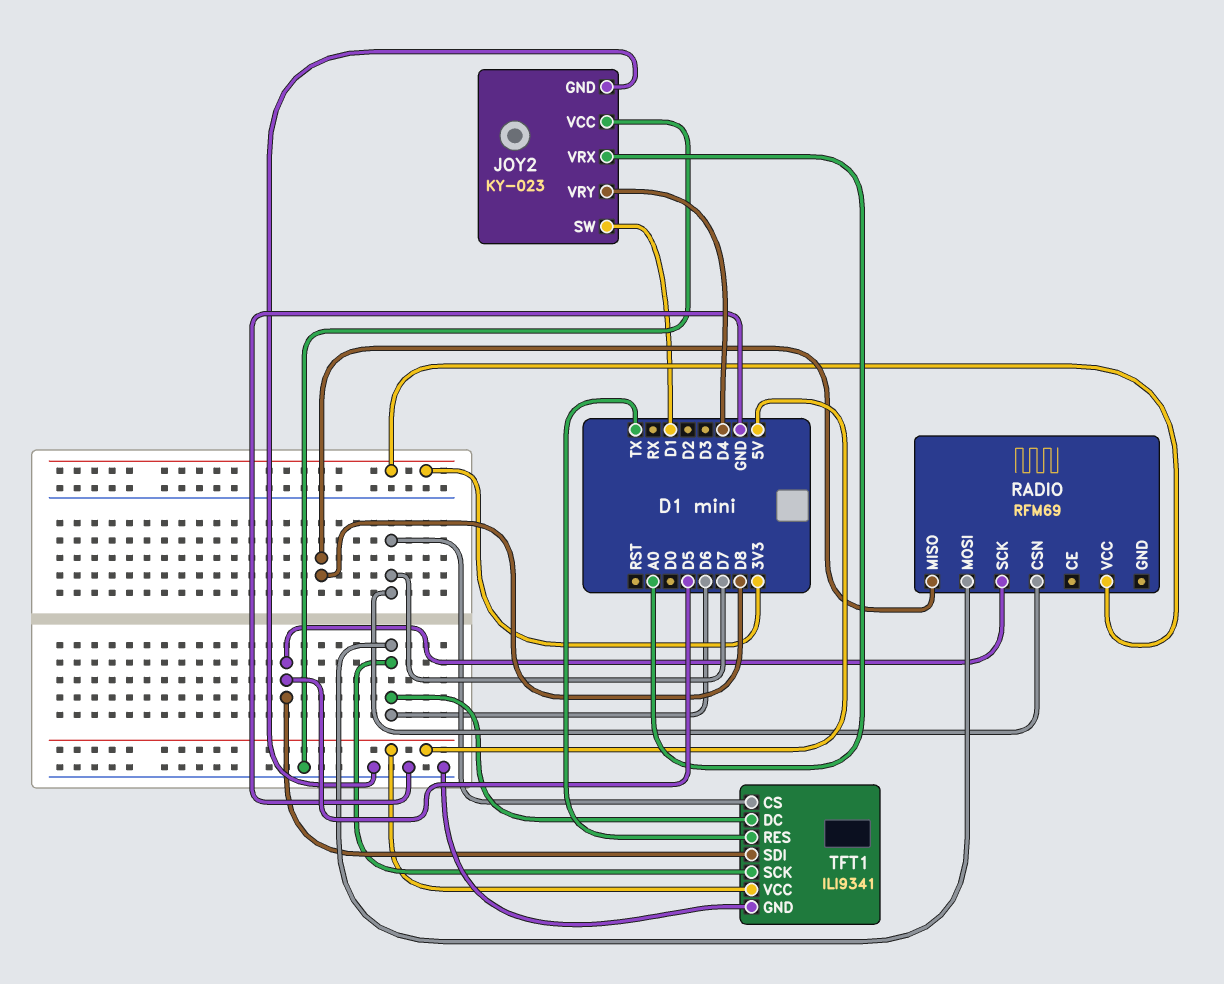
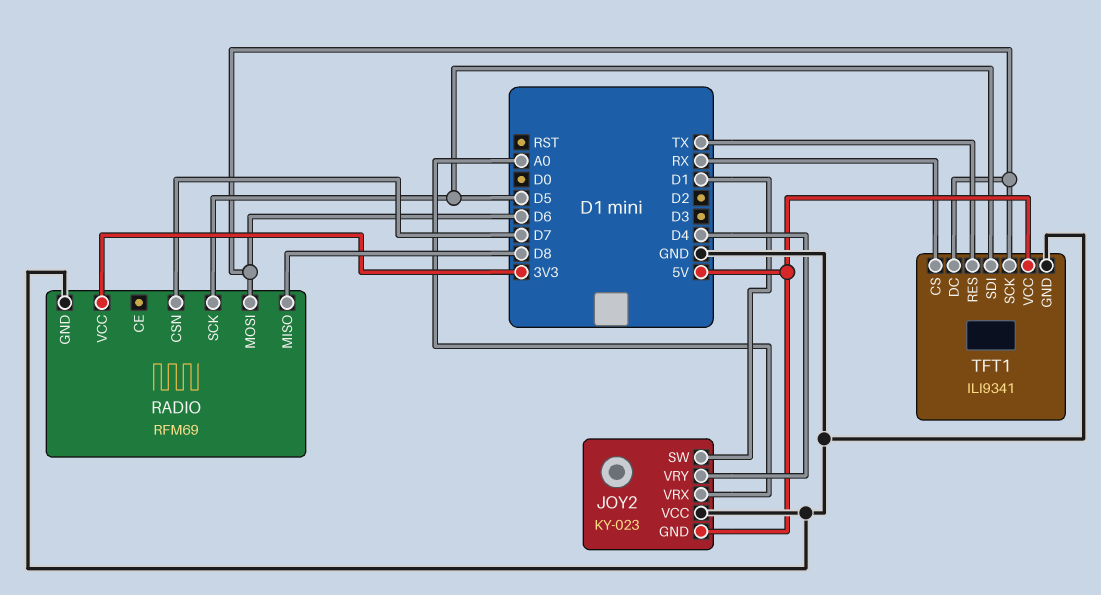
JOY2 pin GND: GND -> 5V
RADIO pin GND: none -> GND
TFT1 pin CS: D7 -> RX

